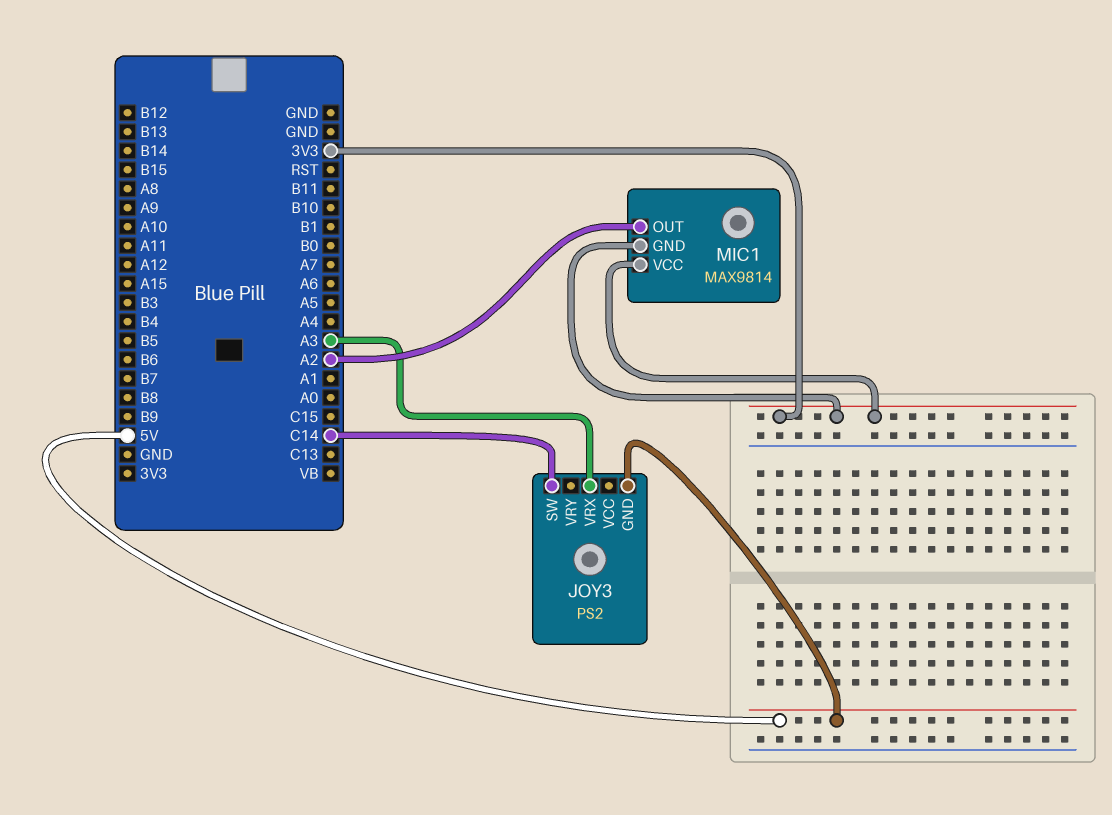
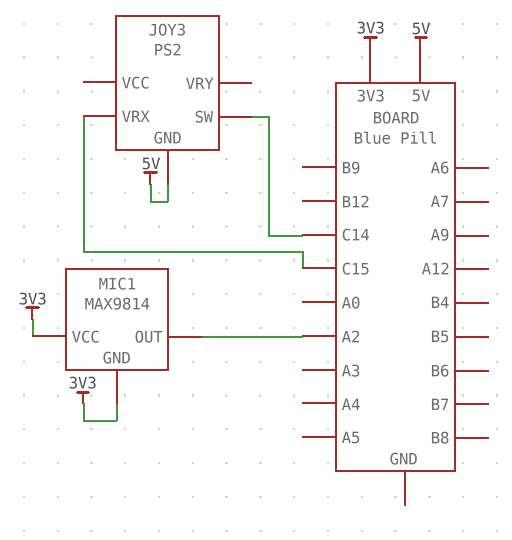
JOY3 pin VRX: A3 -> C15

